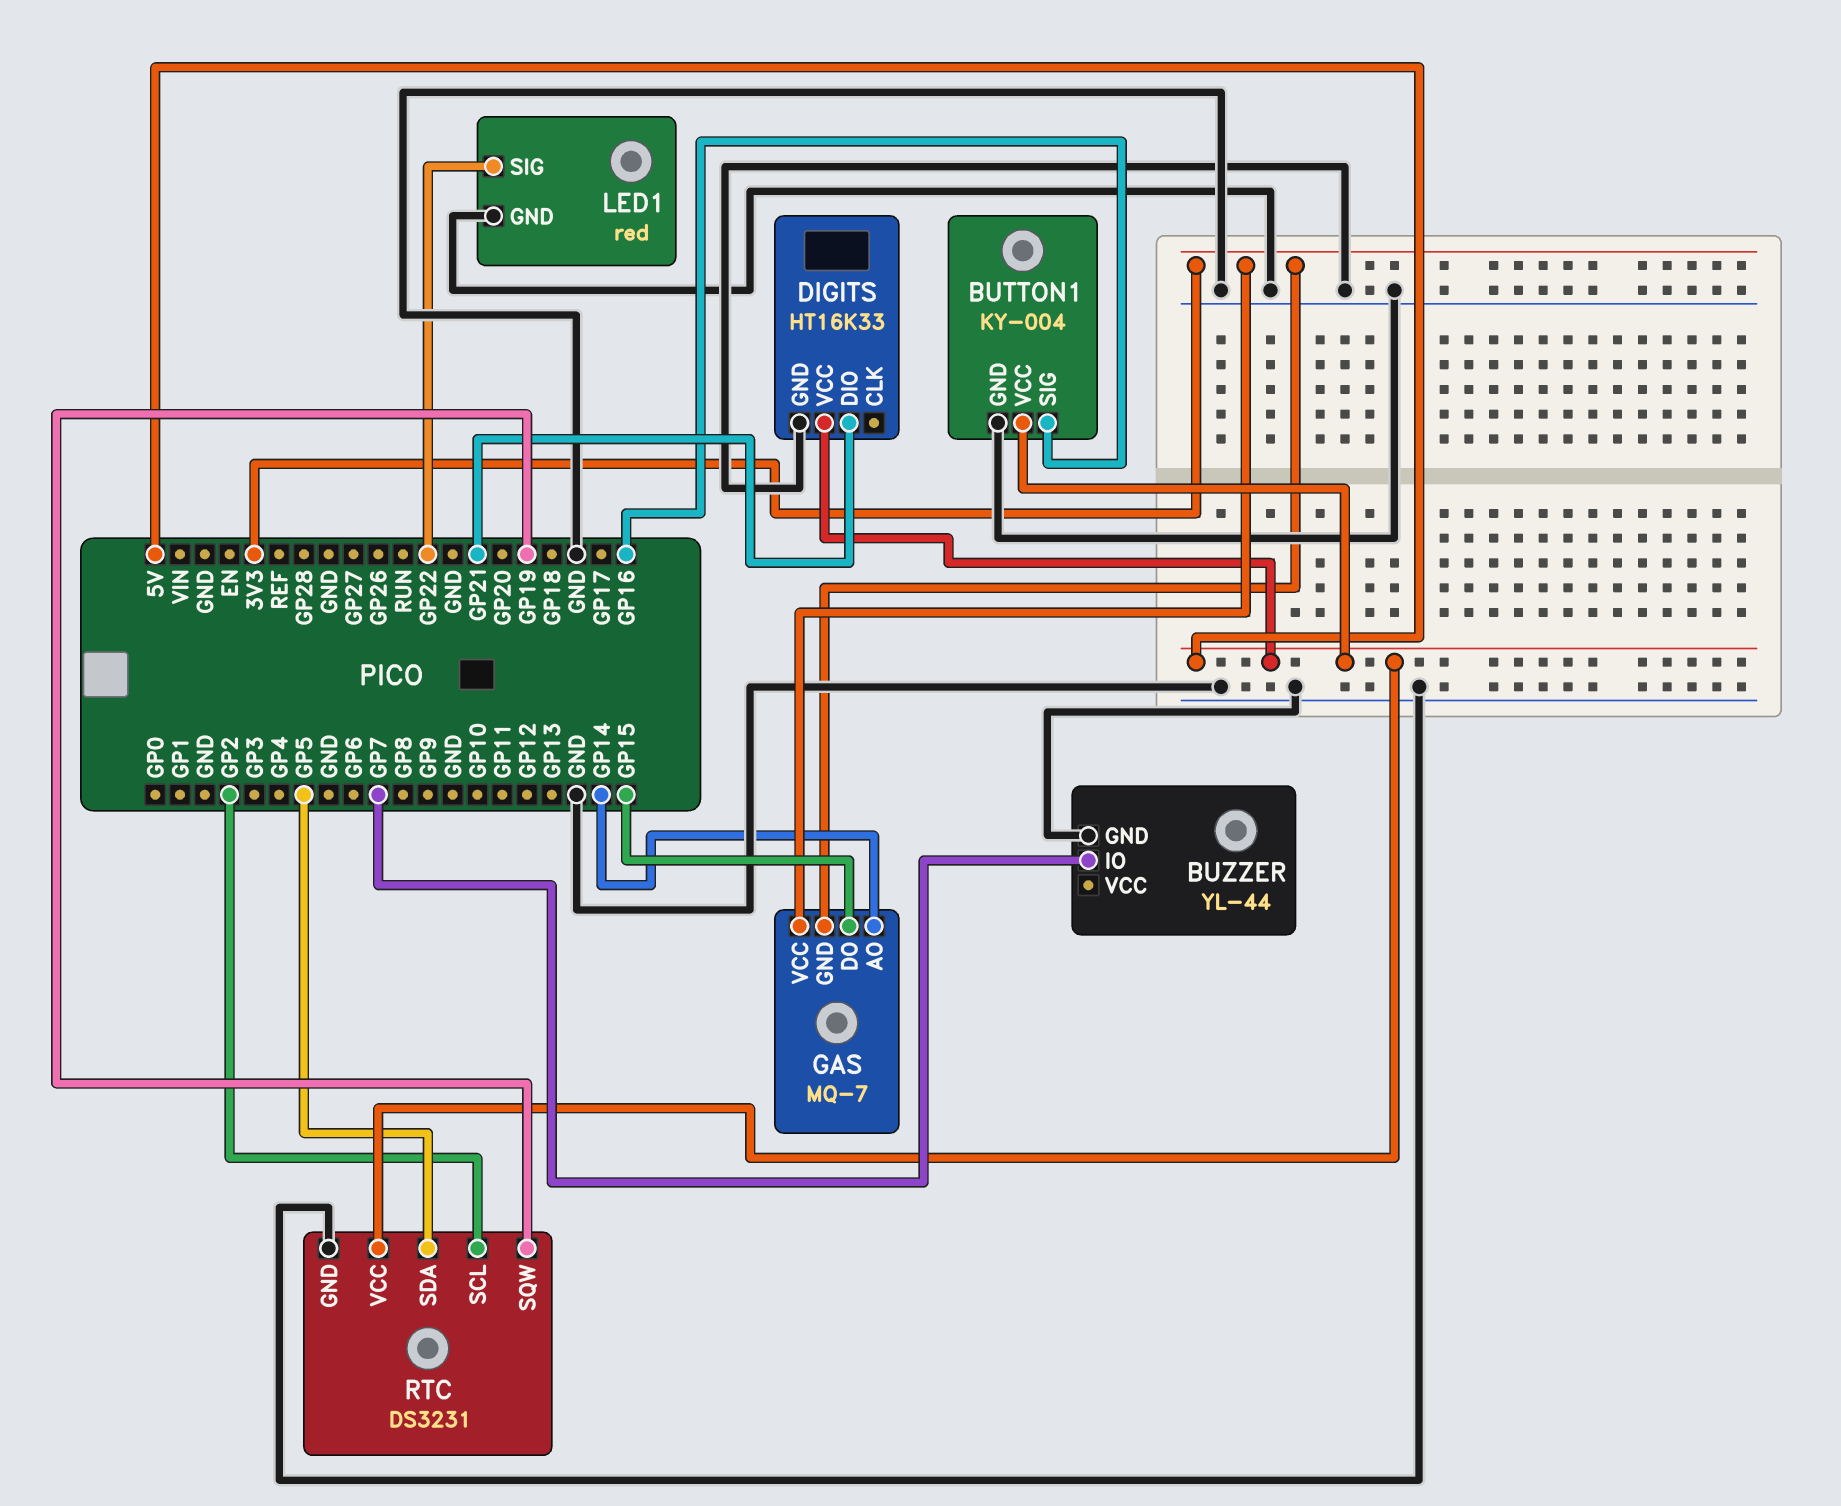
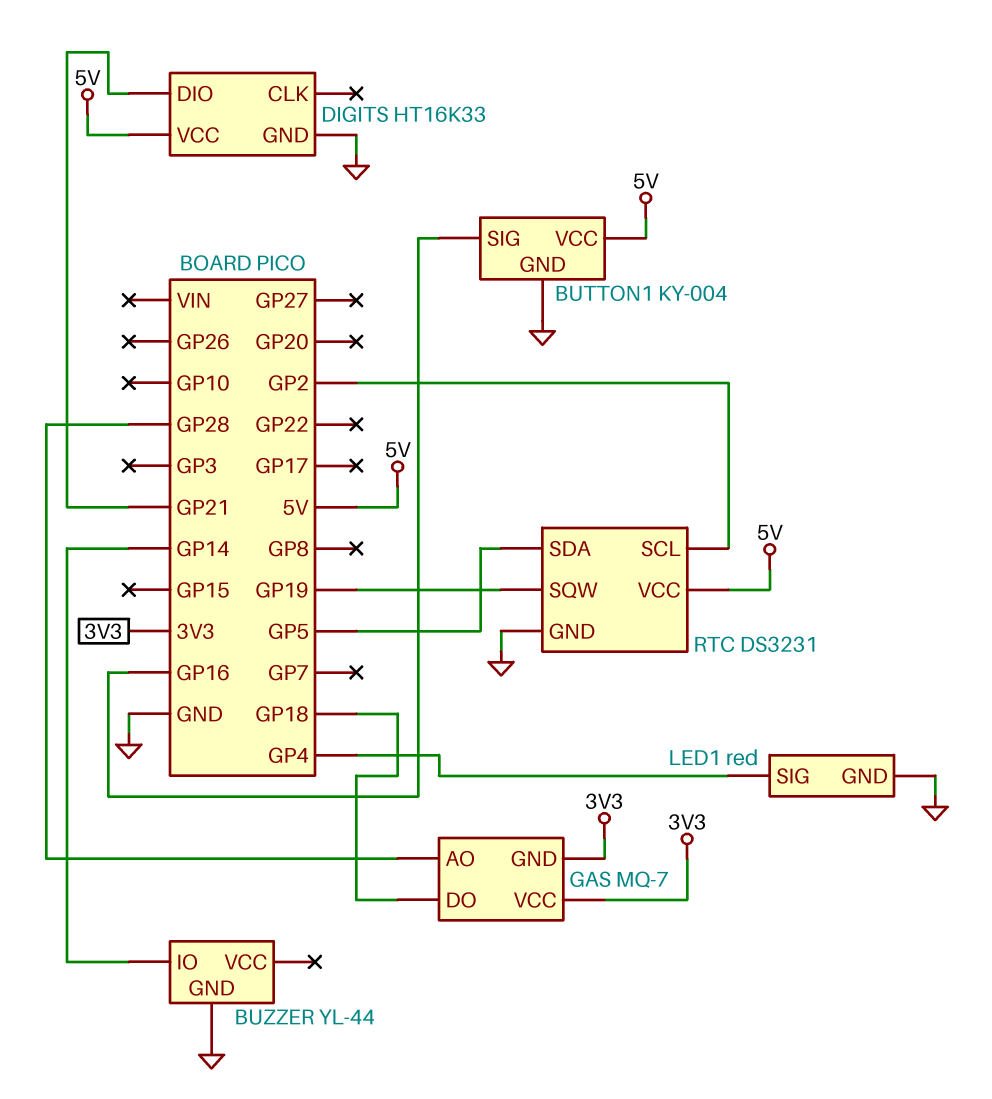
BUZZER pin IO: GP7 -> GP14
GAS pin AO: GP14 -> GP28
GAS pin DO: GP15 -> GP18
LED1 pin SIG: GP22 -> GP4

